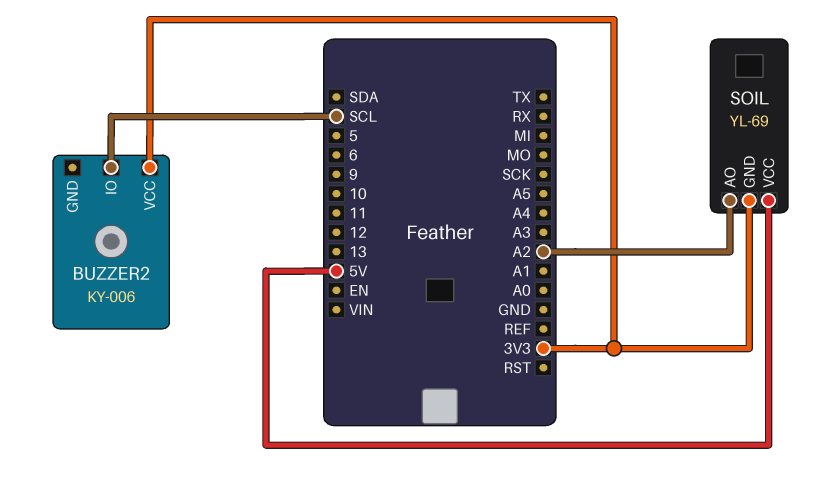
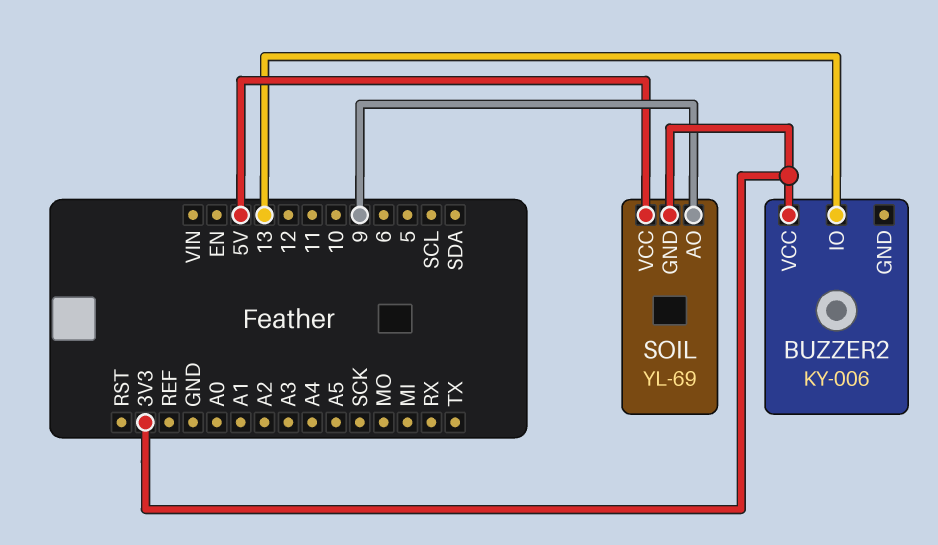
BUZZER2 pin IO: SCL -> 13
SOIL pin AO: A2 -> 9

